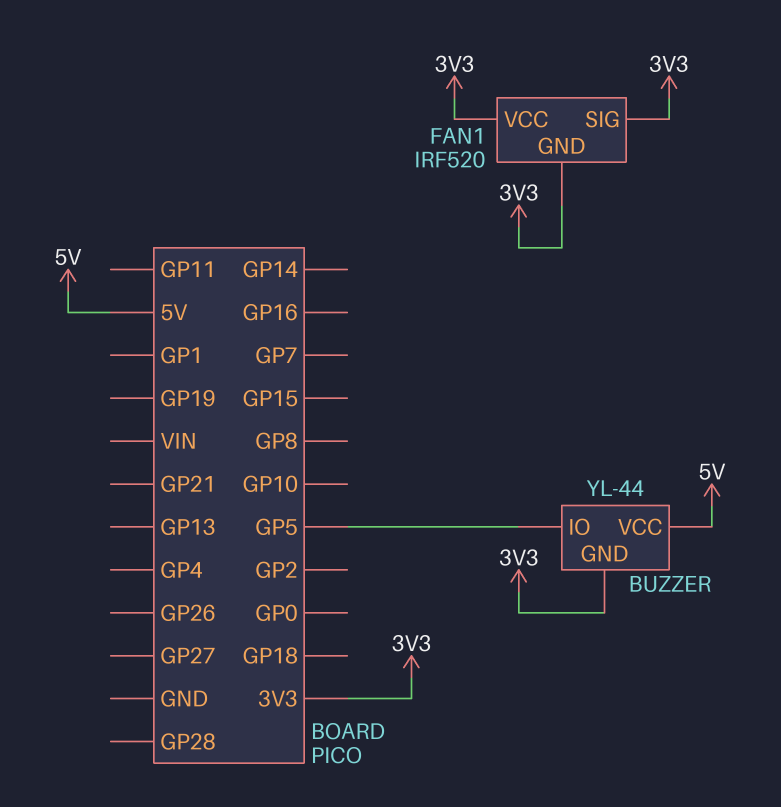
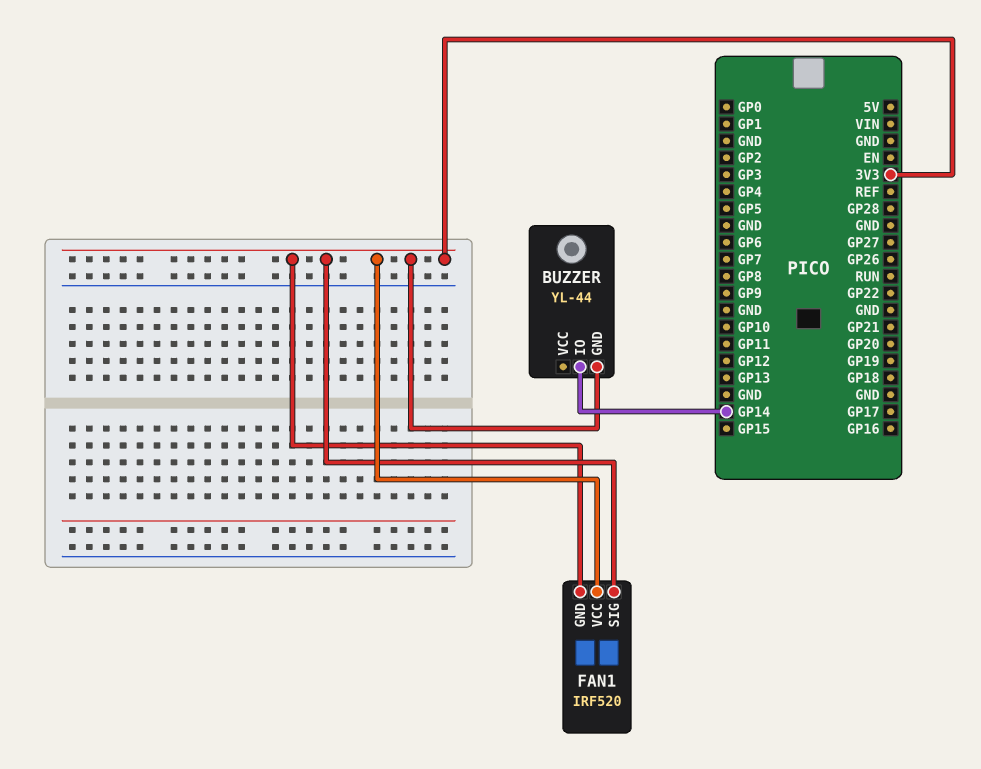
BUZZER pin IO: GP5 -> GP14
BUZZER pin VCC: 5V -> none

